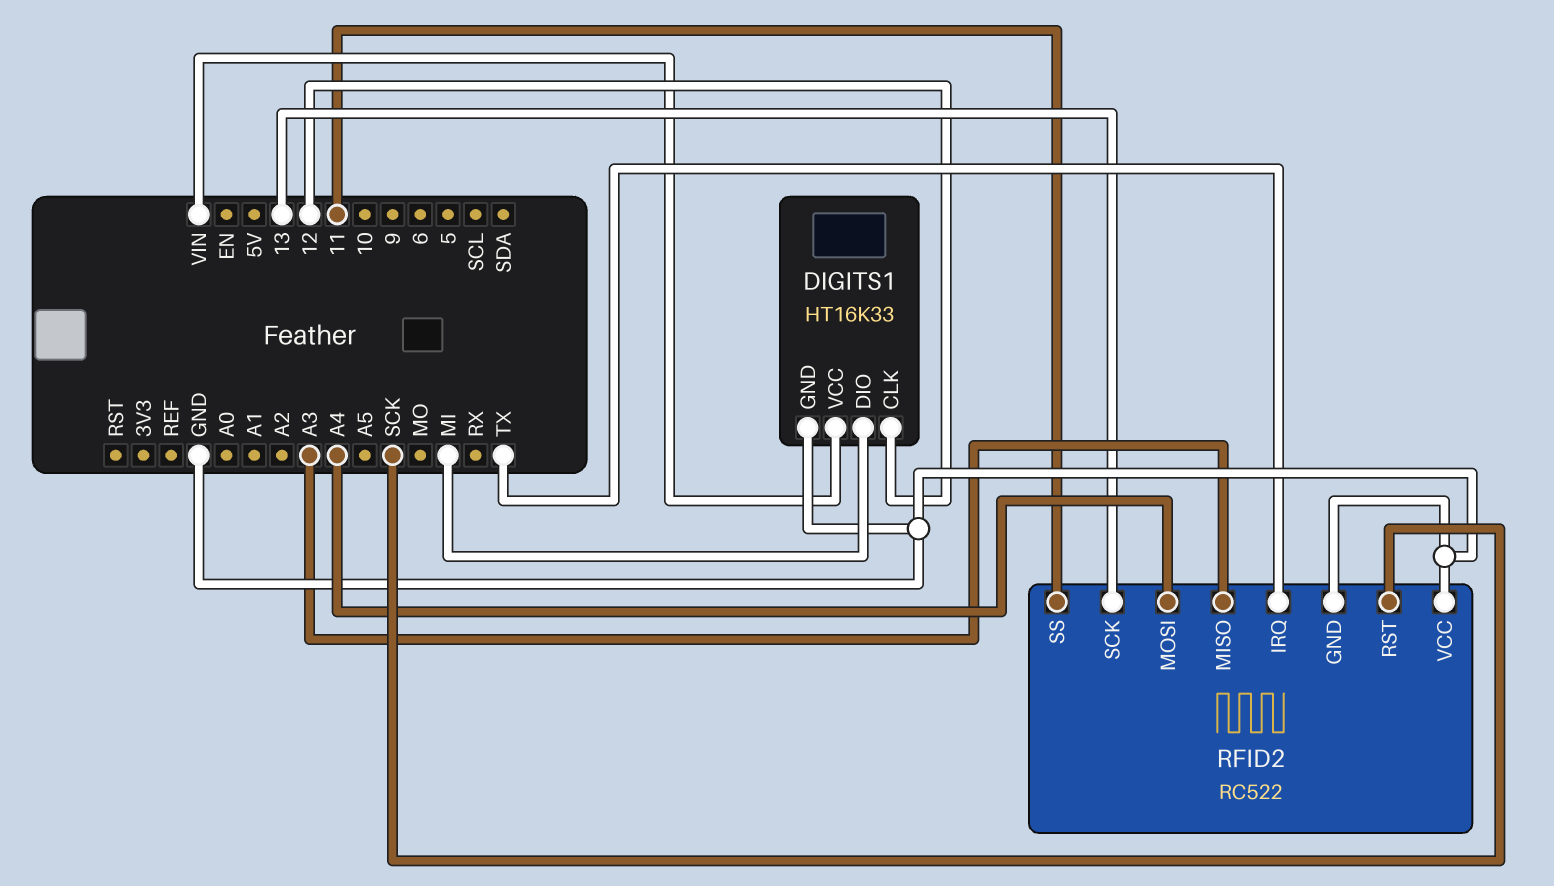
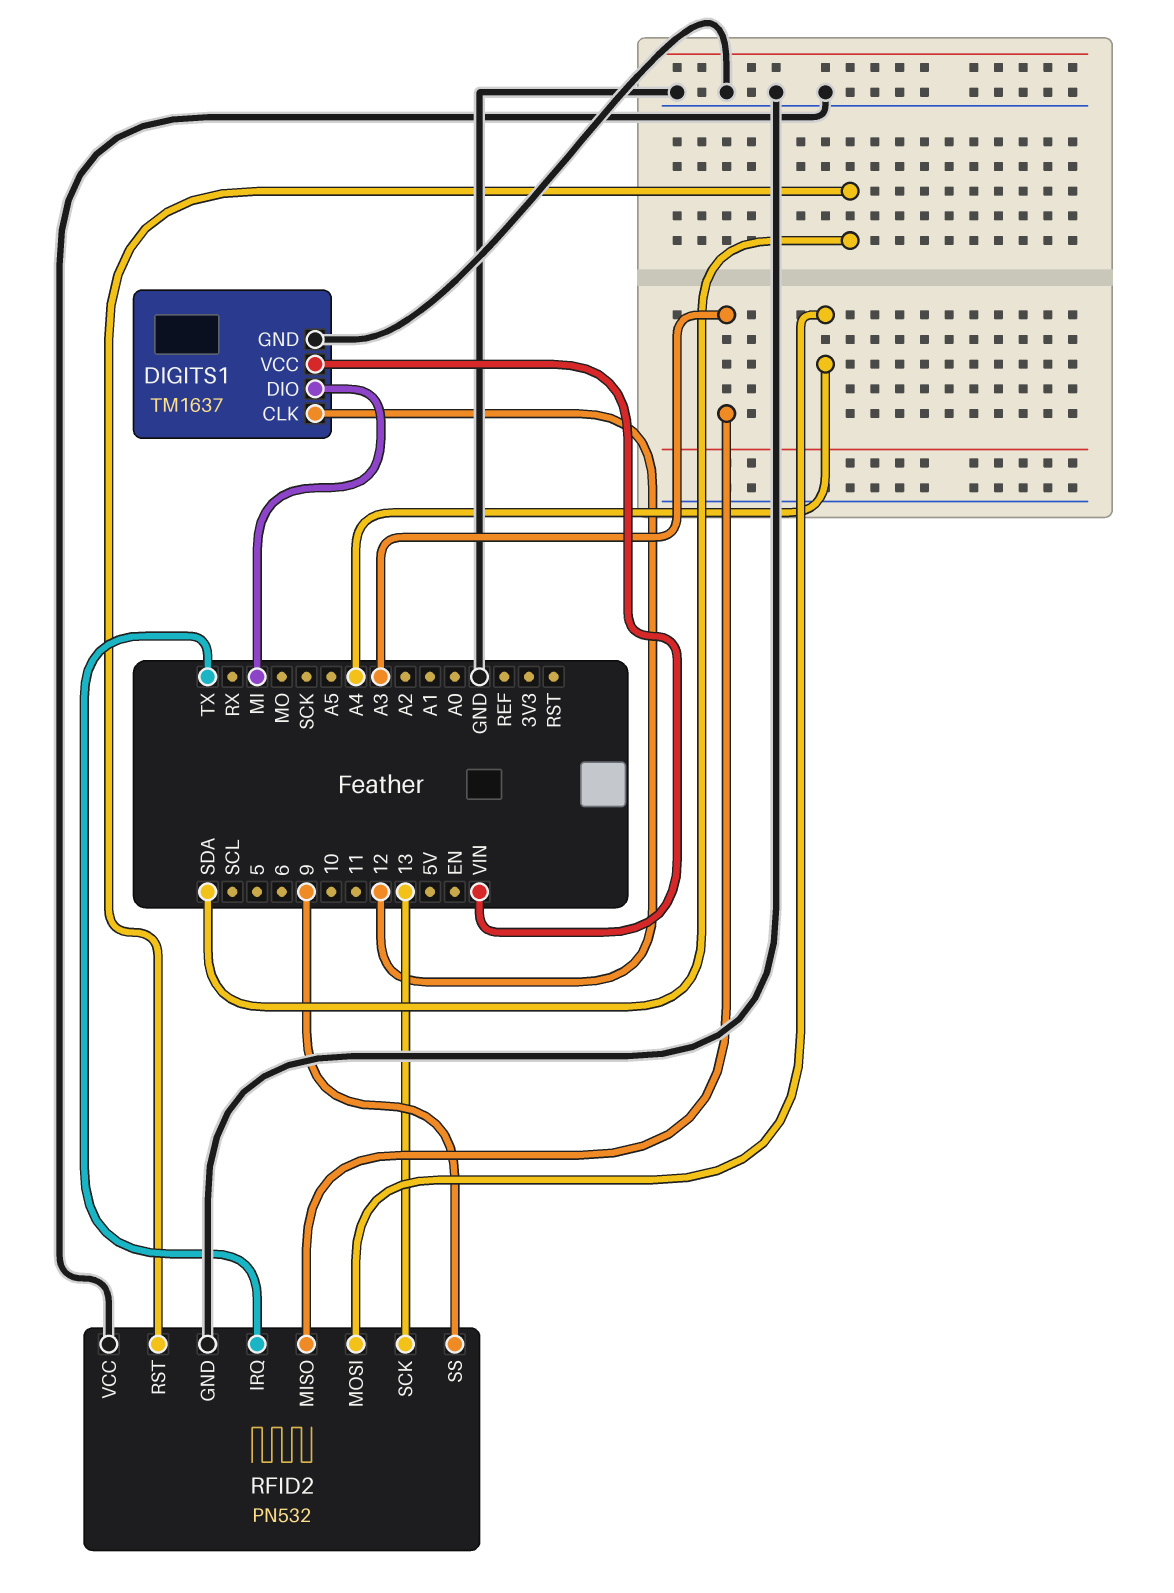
DIGITS1: HT16K33 -> TM1637
RFID2: RC522 -> PN532
RFID2 pin RST: SCK -> SDA
RFID2 pin SS: 11 -> 9

